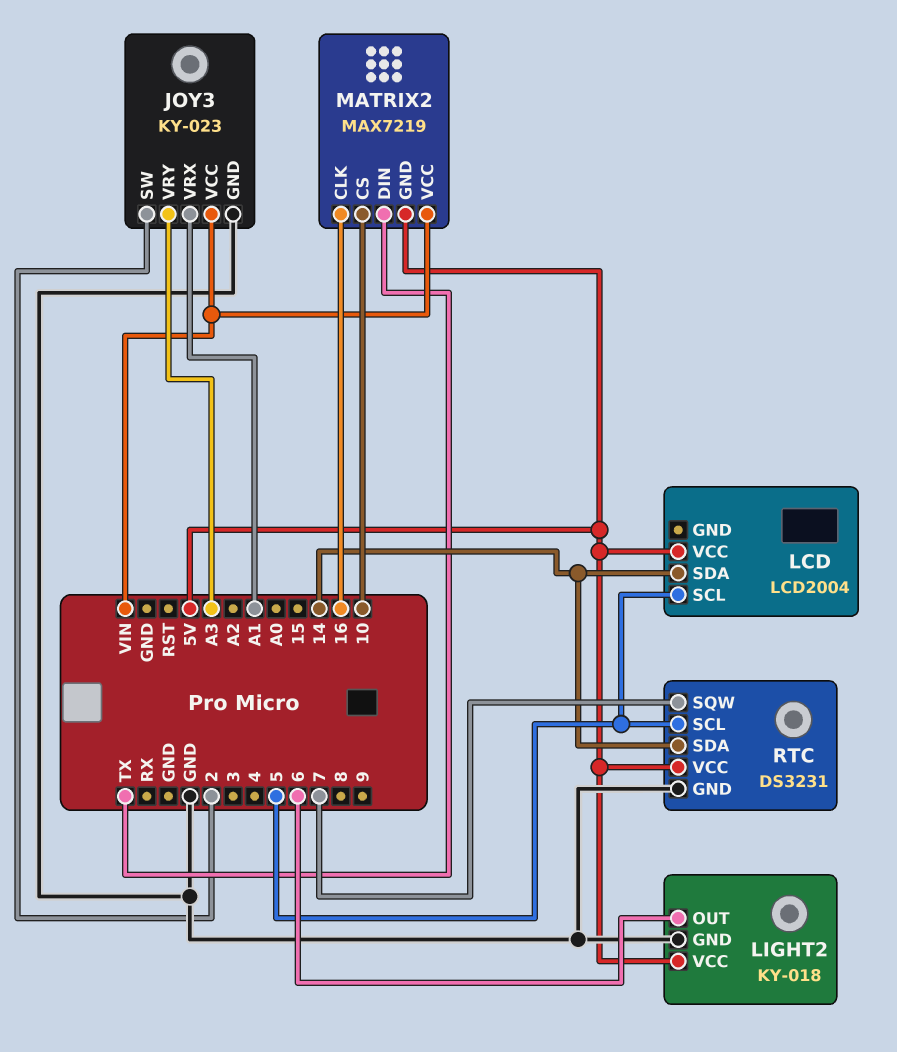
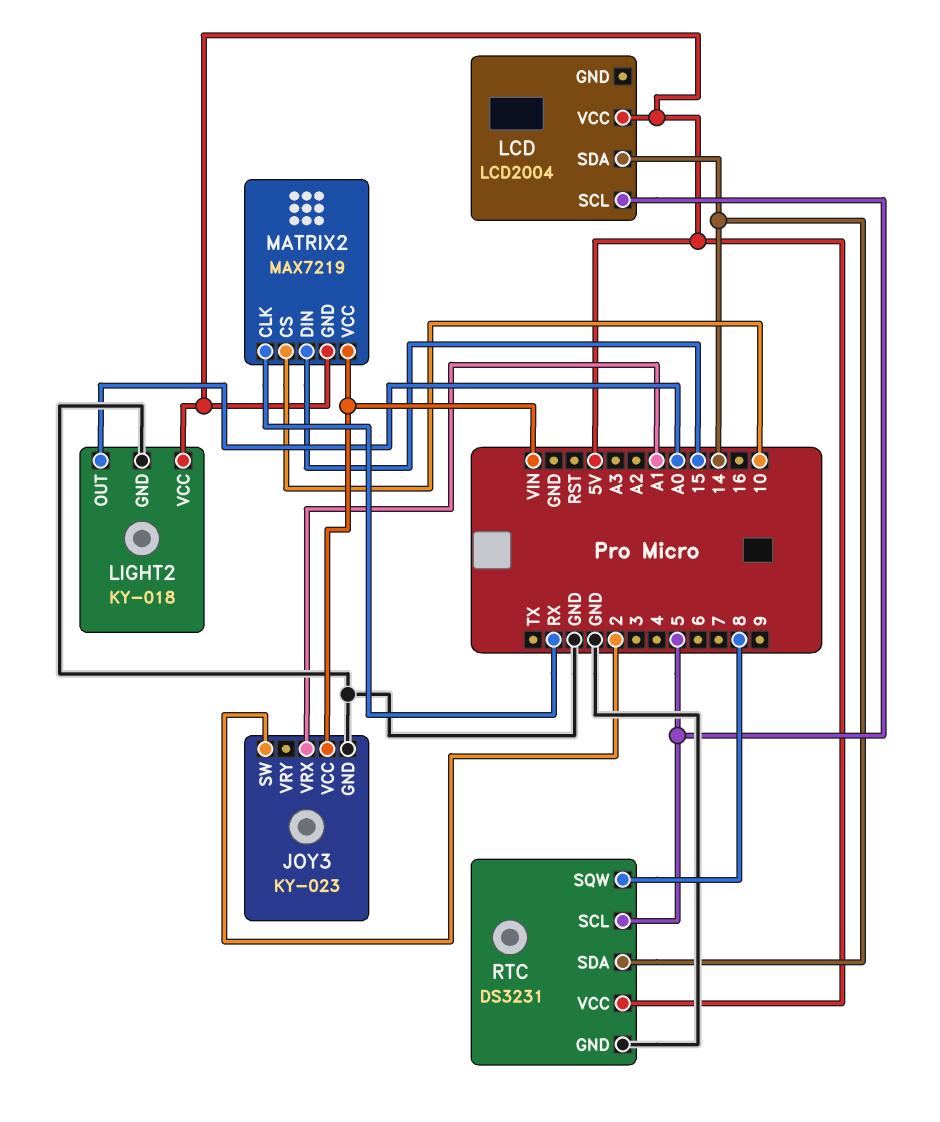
JOY3 pin VRY: A3 -> none
LIGHT2 pin OUT: 6 -> A0
MATRIX2 pin CLK: 16 -> RX
MATRIX2 pin DIN: TX -> 15
RTC pin SQW: 7 -> 8

